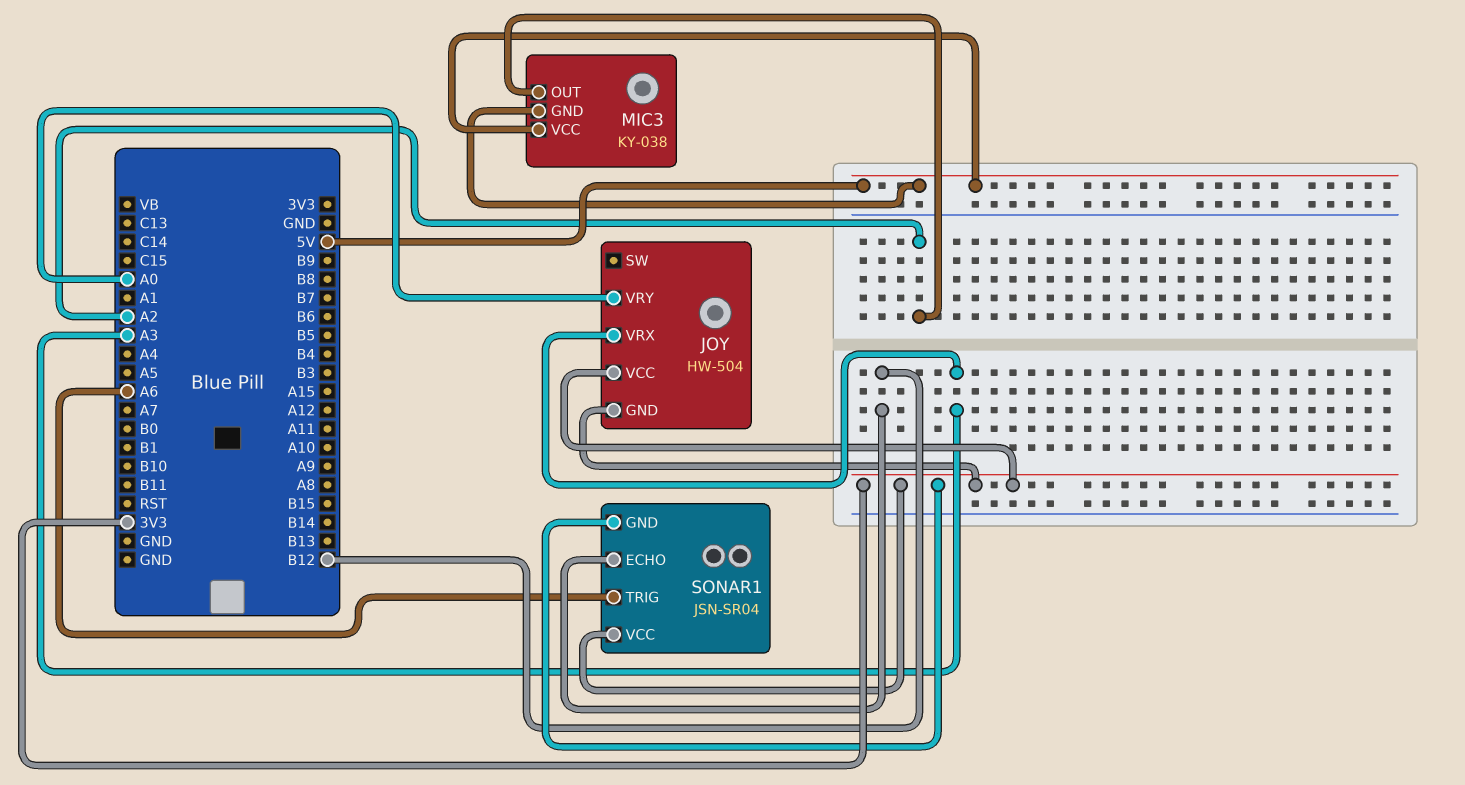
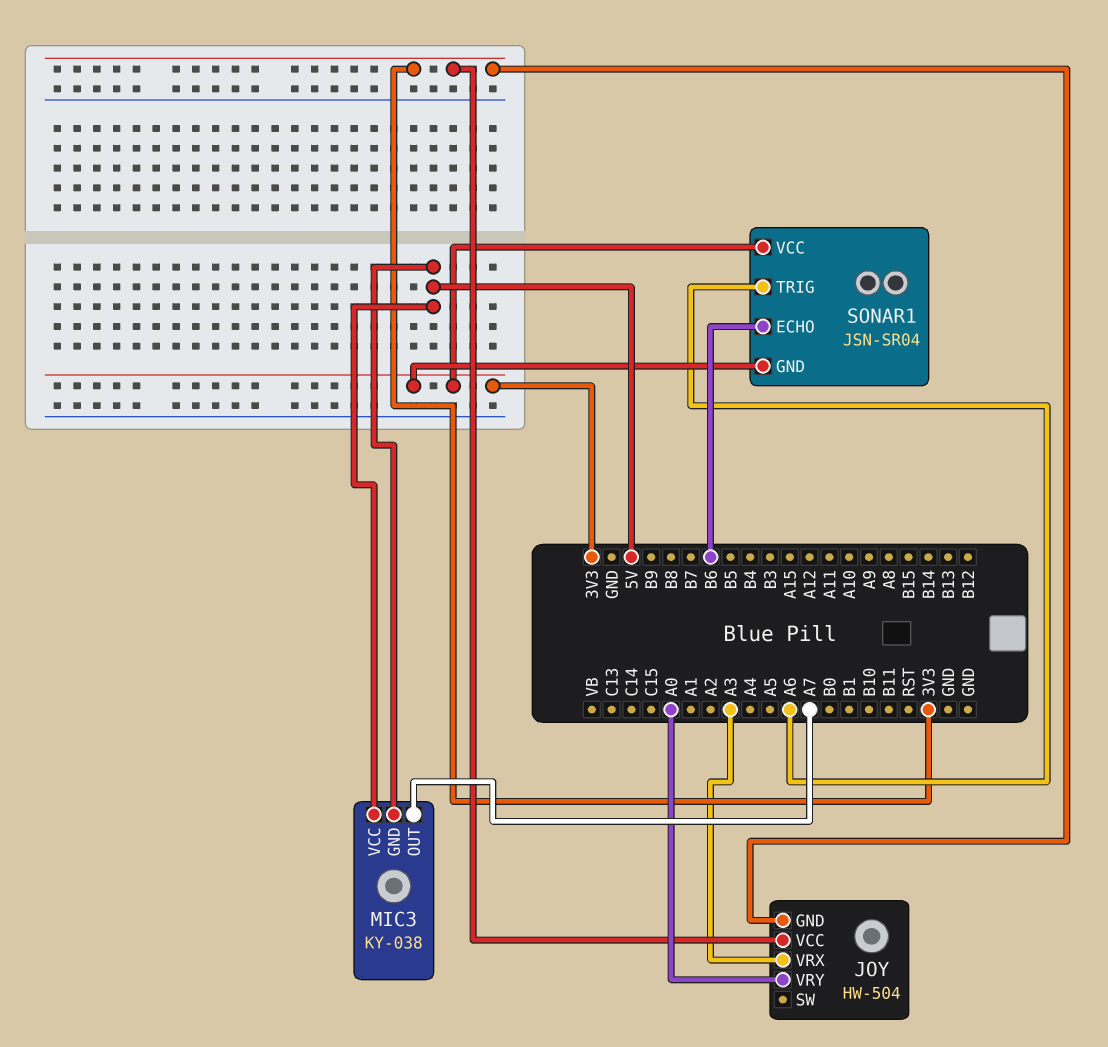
MIC3 pin OUT: A2 -> A7
SONAR1 pin ECHO: B12 -> B6

